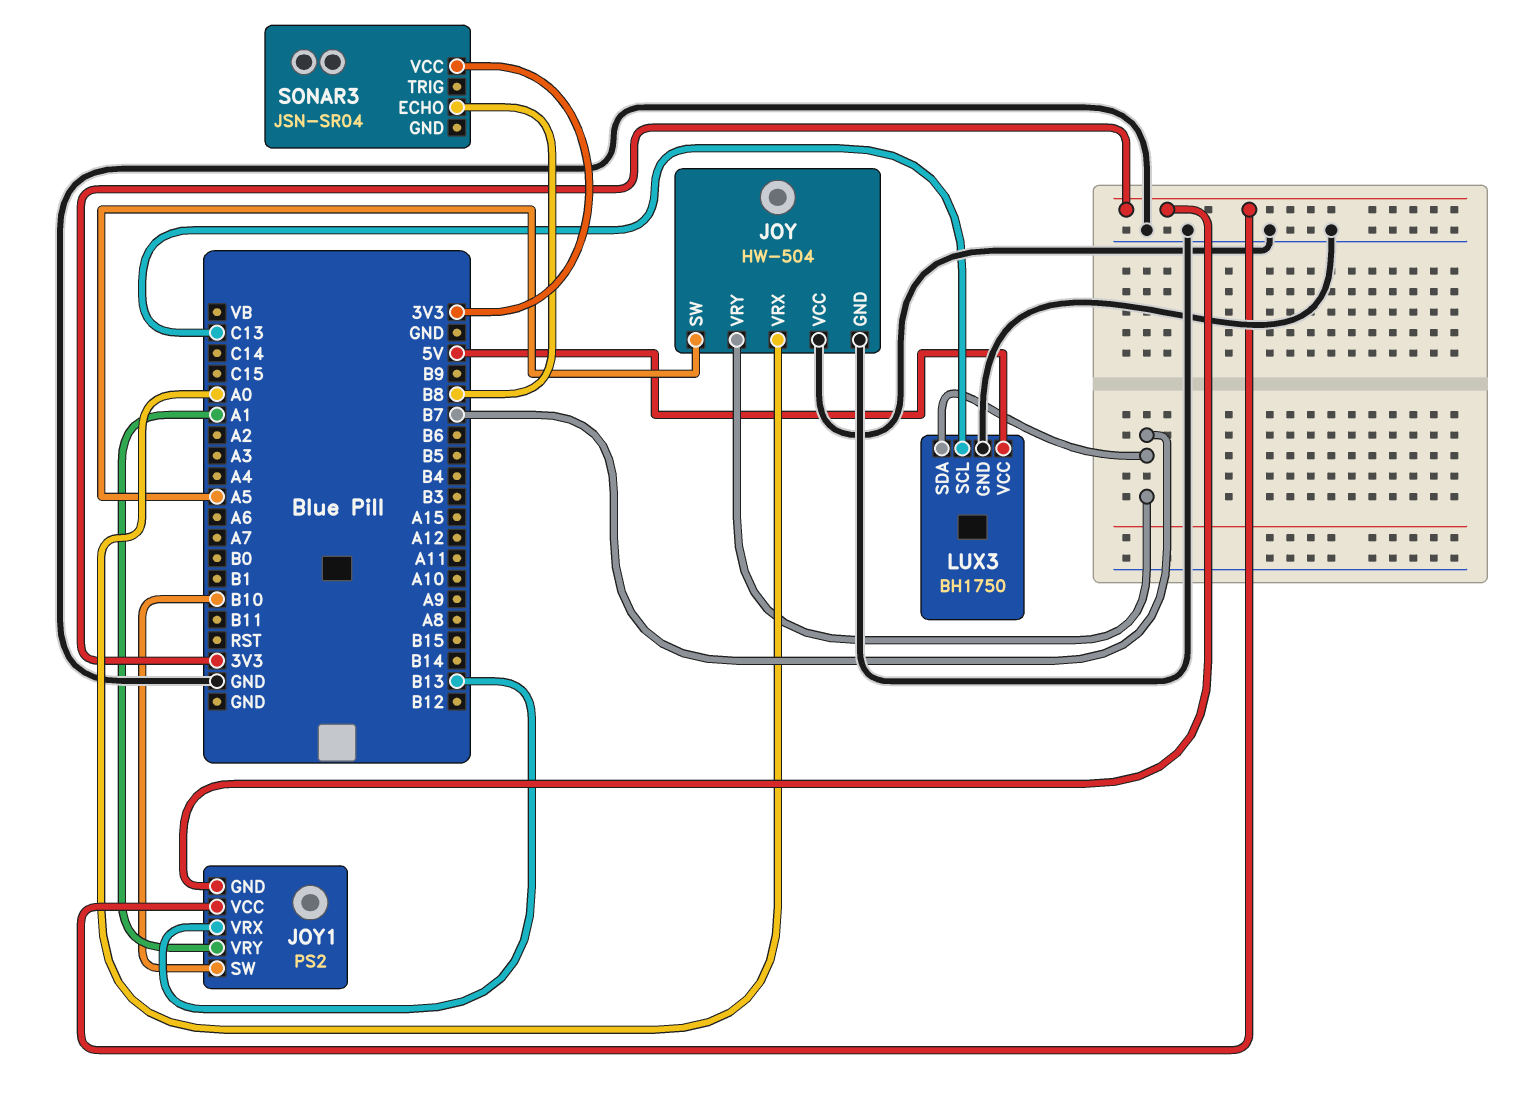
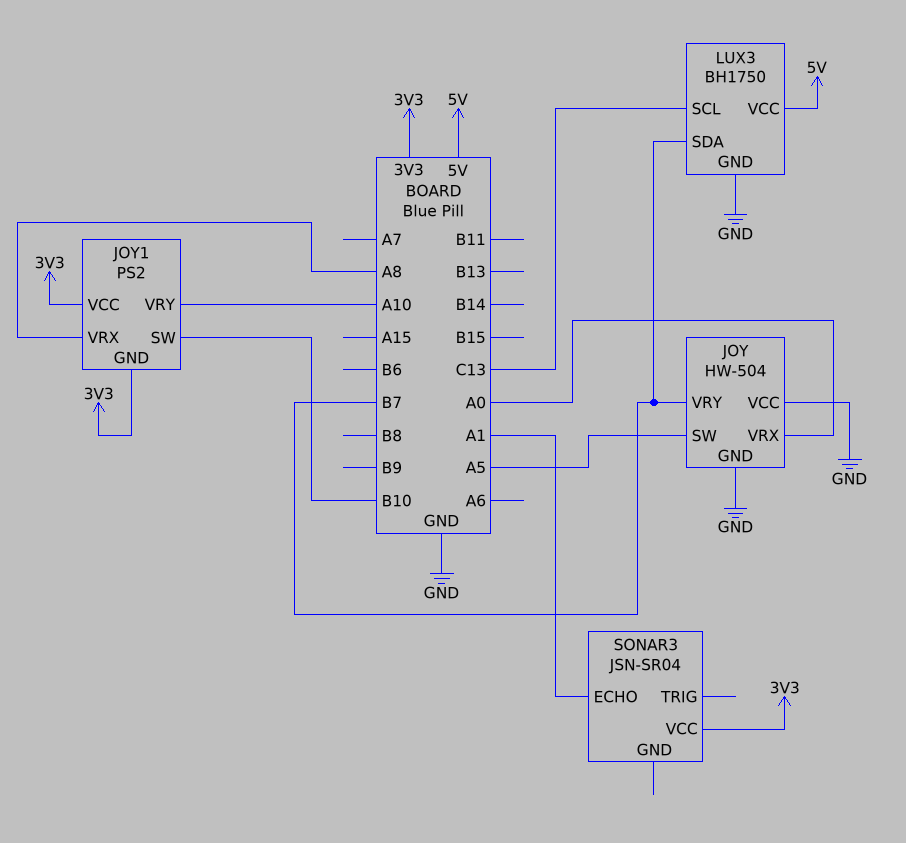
JOY1 pin VRX: B13 -> A8
JOY1 pin VRY: A1 -> A10
SONAR3 pin ECHO: B8 -> A1

